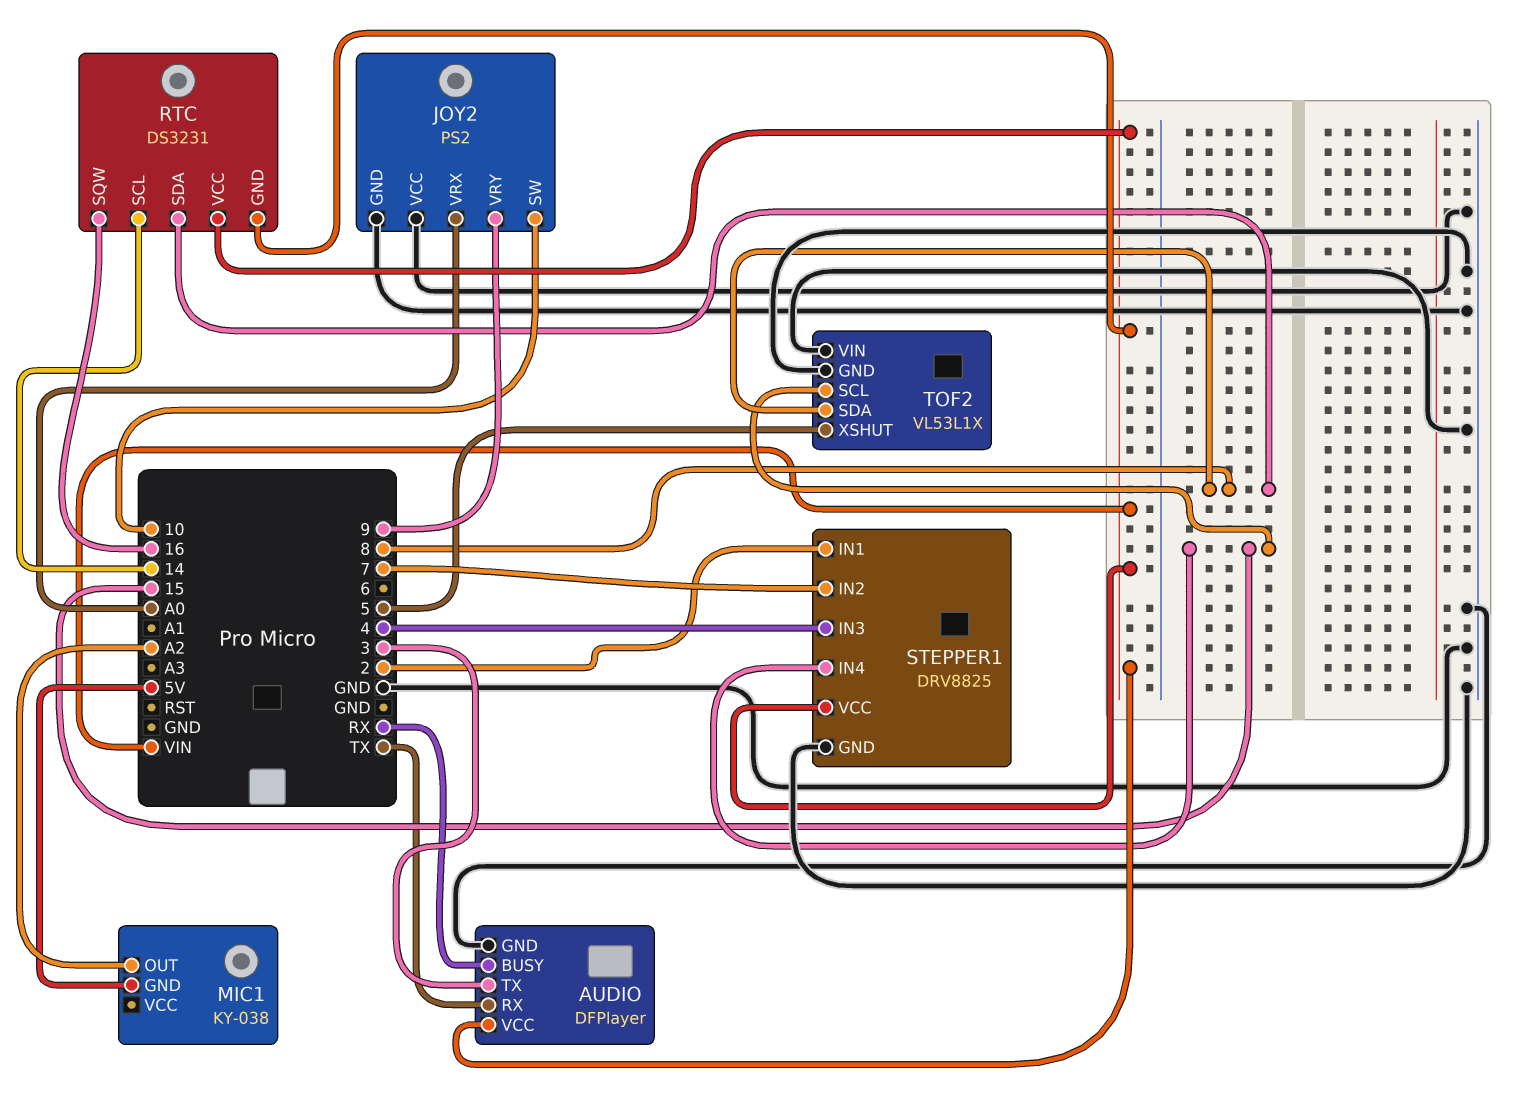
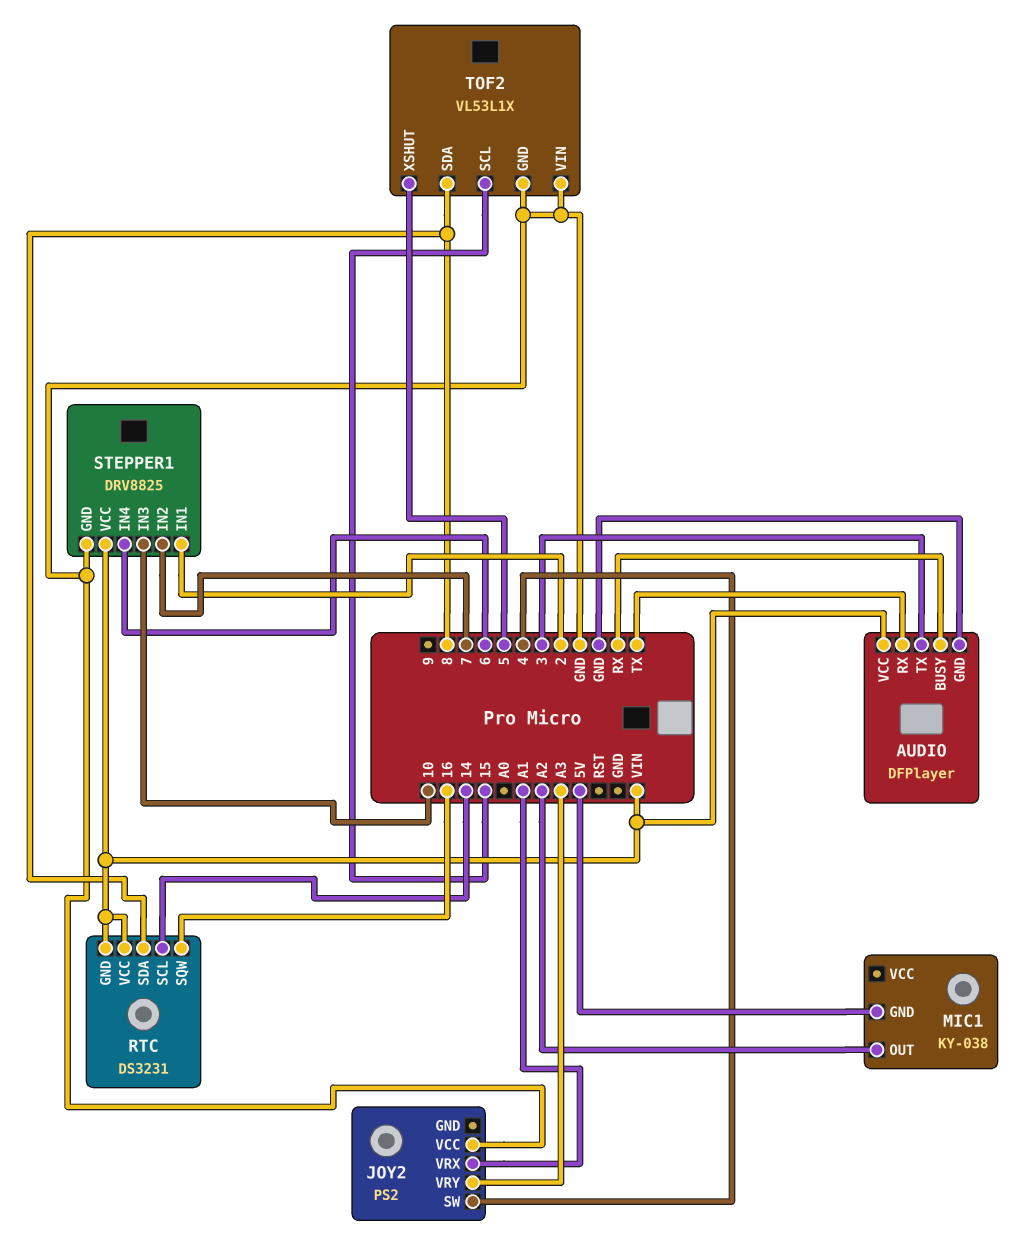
JOY2 pin GND: GND -> none
JOY2 pin SW: 10 -> 4
JOY2 pin VRX: A0 -> A1
JOY2 pin VRY: 9 -> A3
STEPPER1 pin IN3: 4 -> 10
STEPPER1 pin IN4: 15 -> 6

